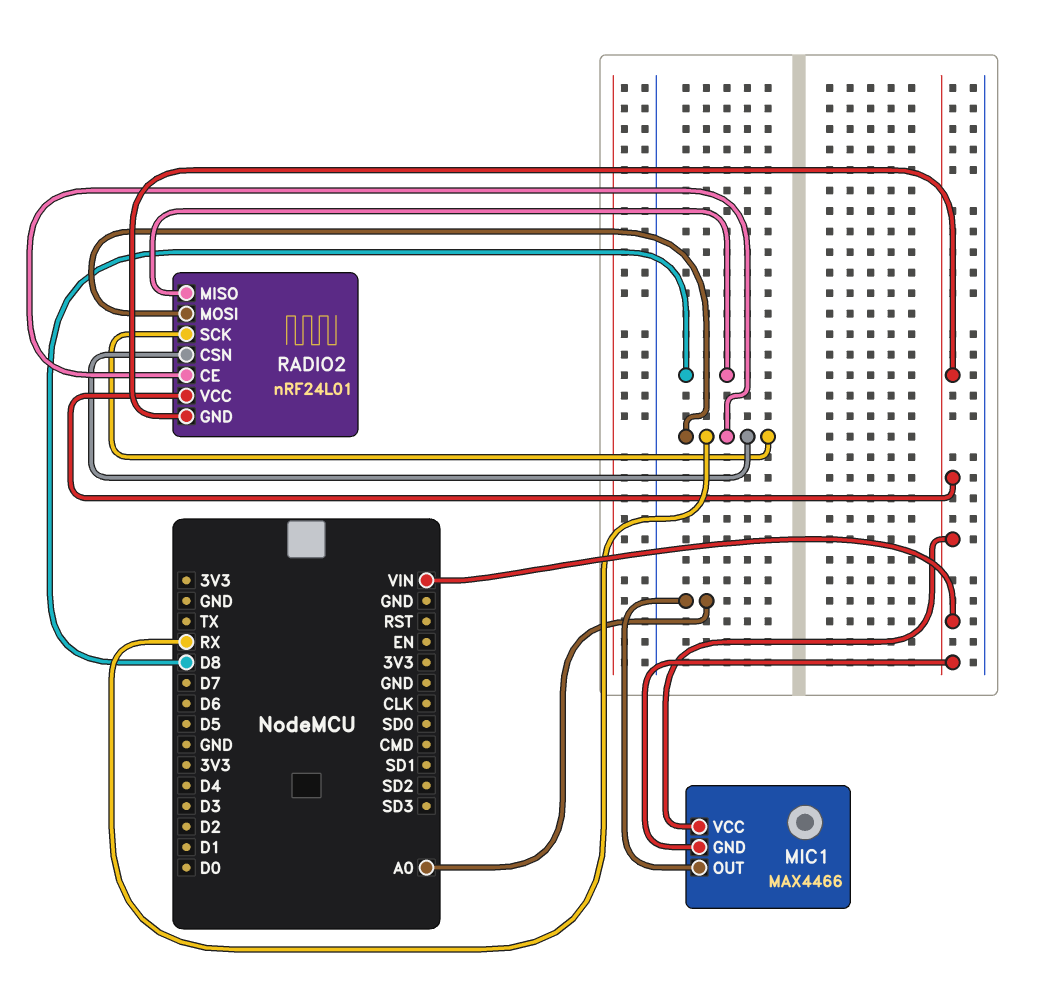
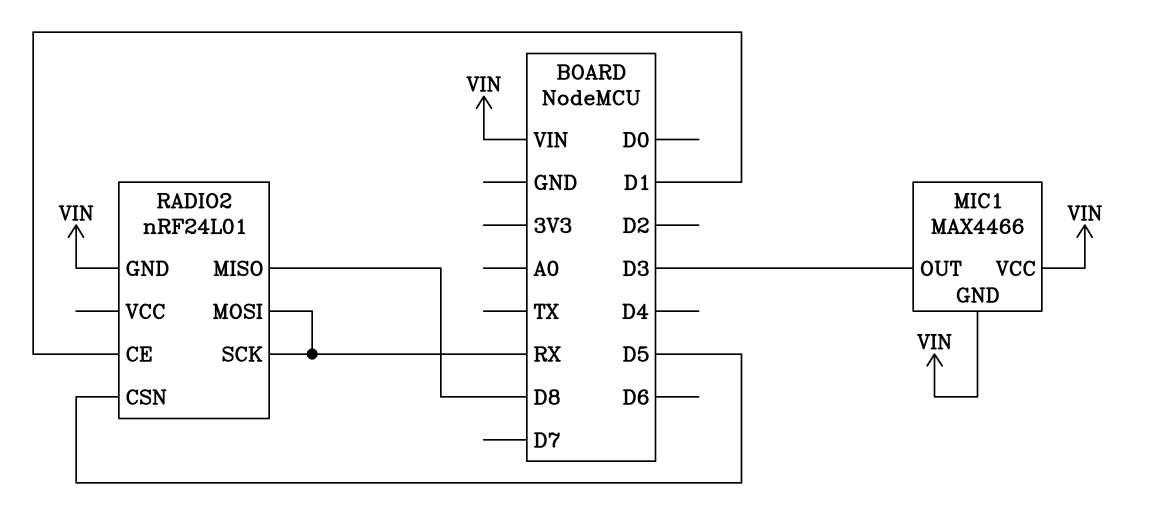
MIC1 pin OUT: A0 -> D3
RADIO2 pin CE: RX -> D1
RADIO2 pin CSN: RX -> D5
RADIO2 pin VCC: VIN -> none

